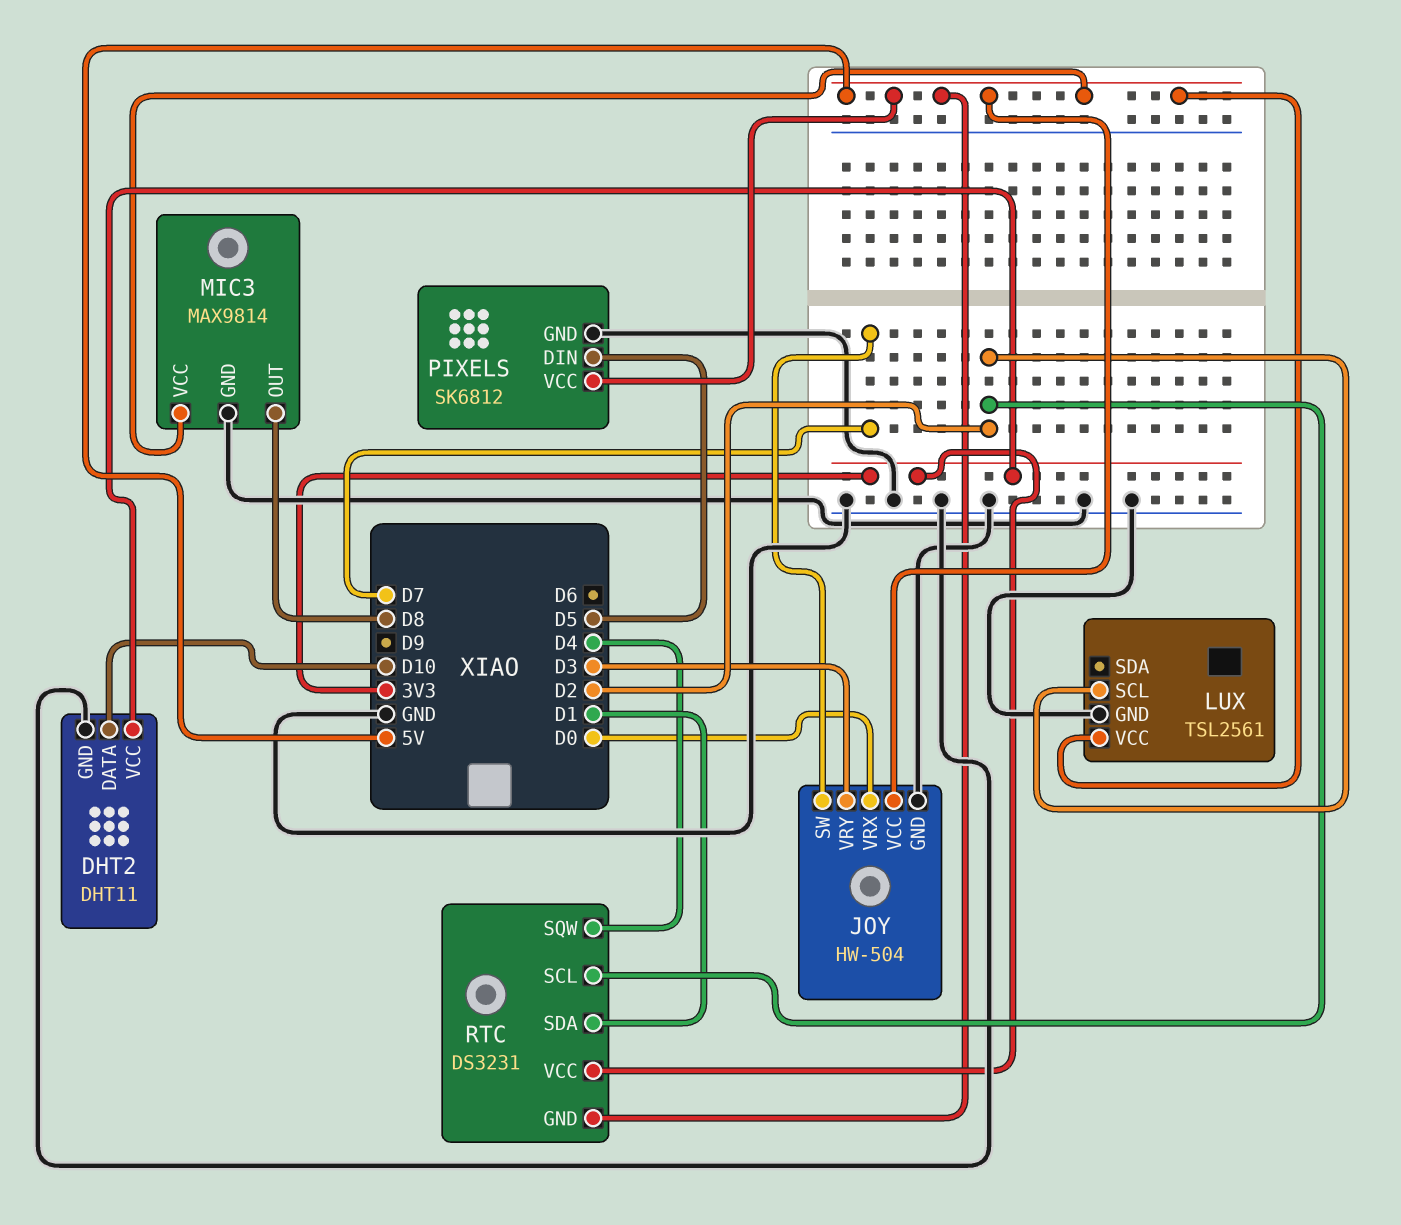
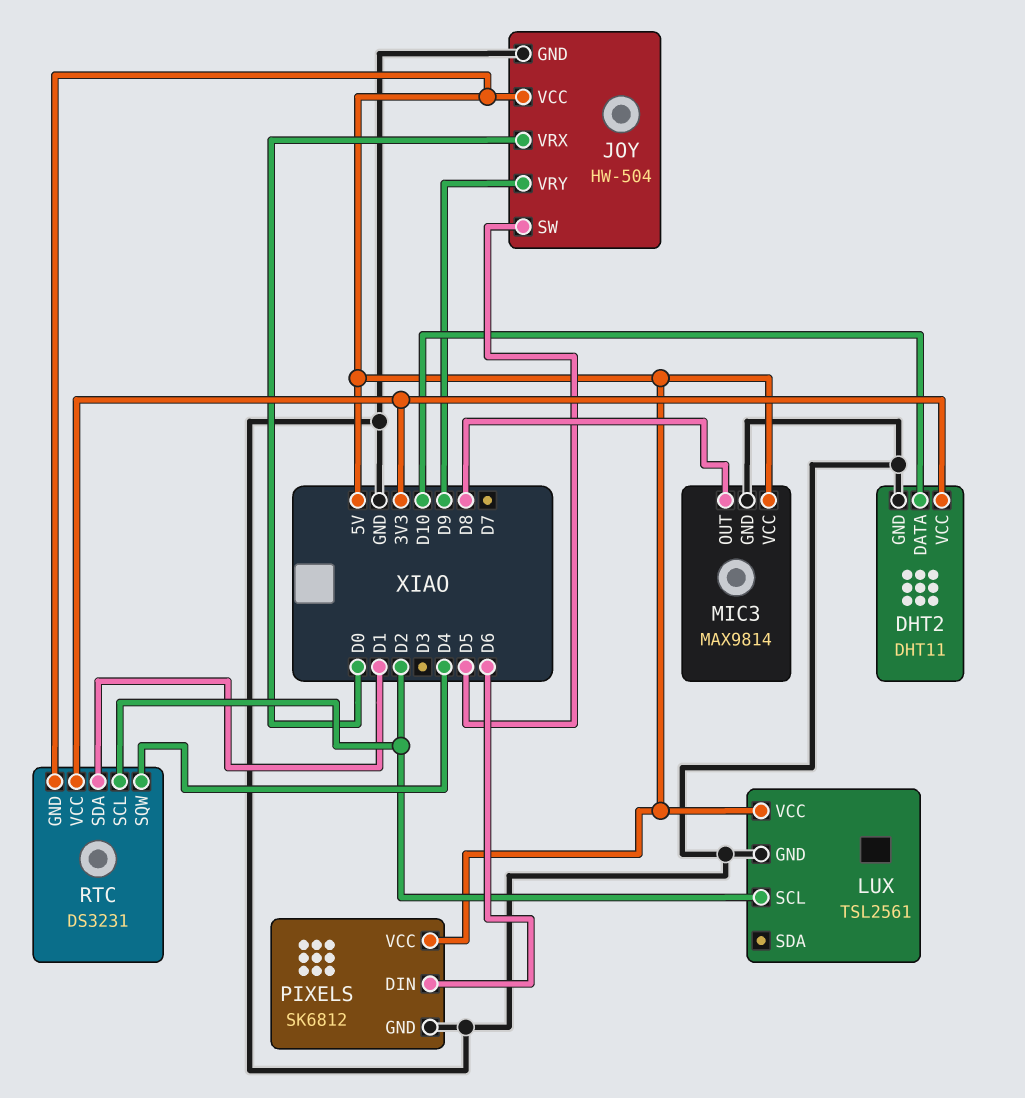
JOY pin SW: D7 -> D5
JOY pin VRY: D3 -> D9
PIXELS pin DIN: D5 -> D6

